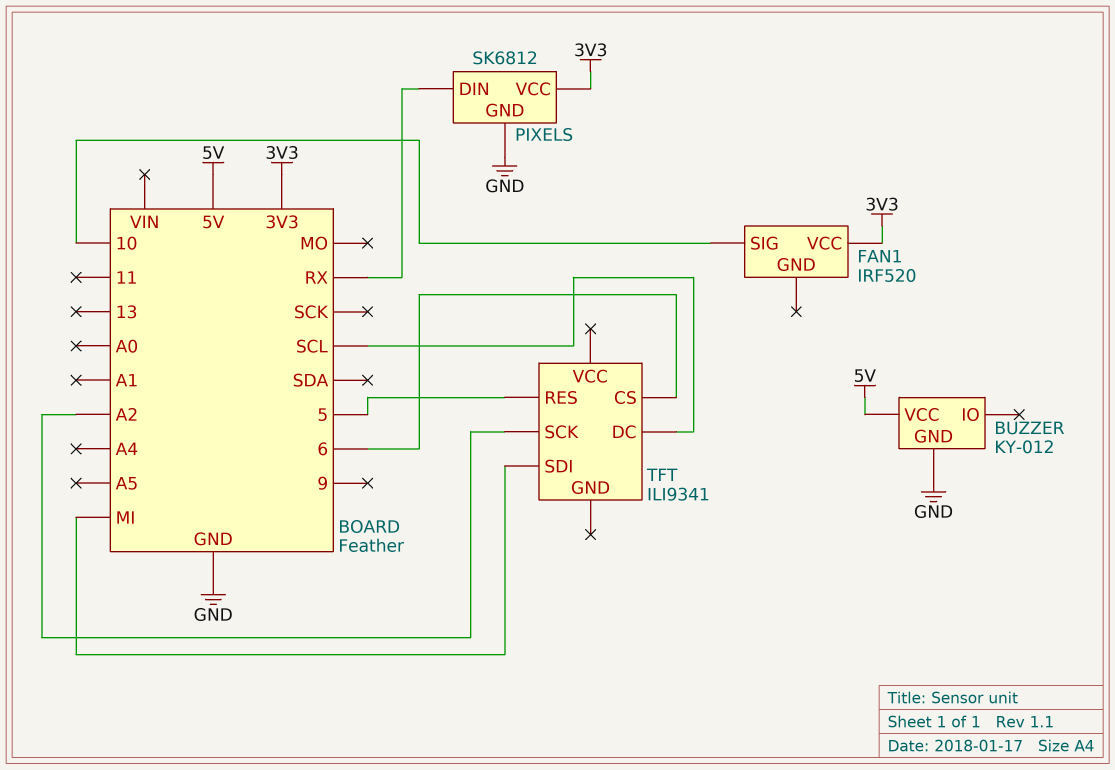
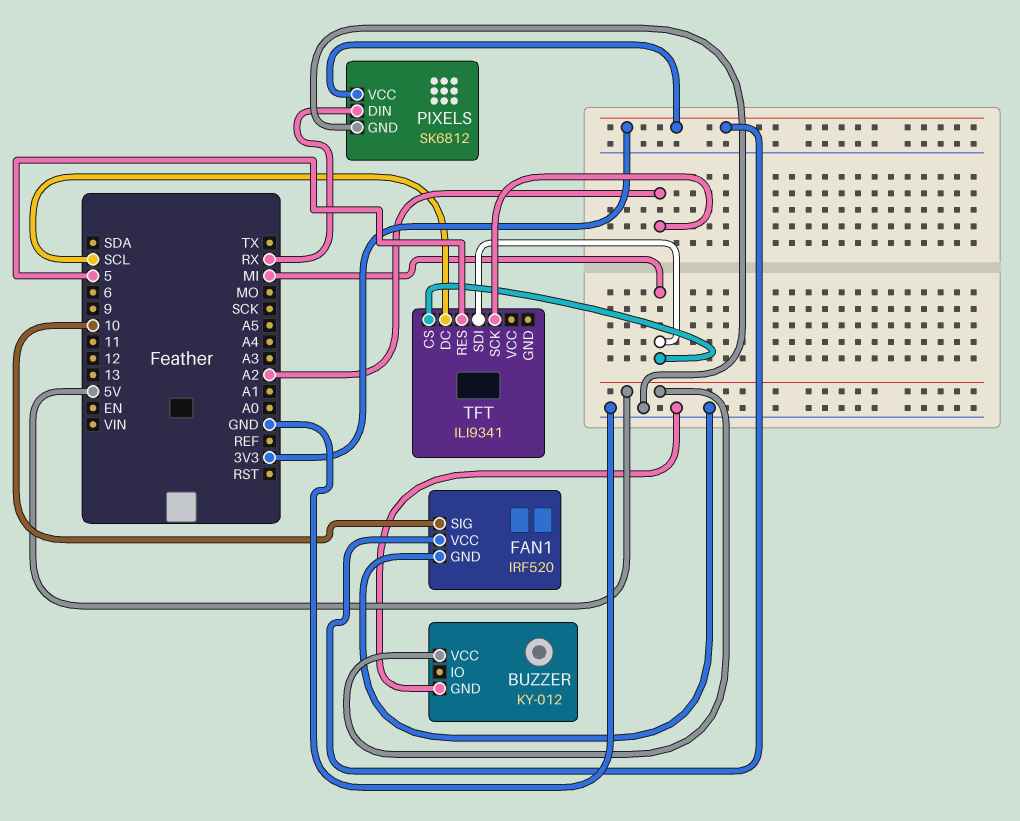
FAN1 pin GND: none -> GND
TFT pin CS: 6 -> MI

